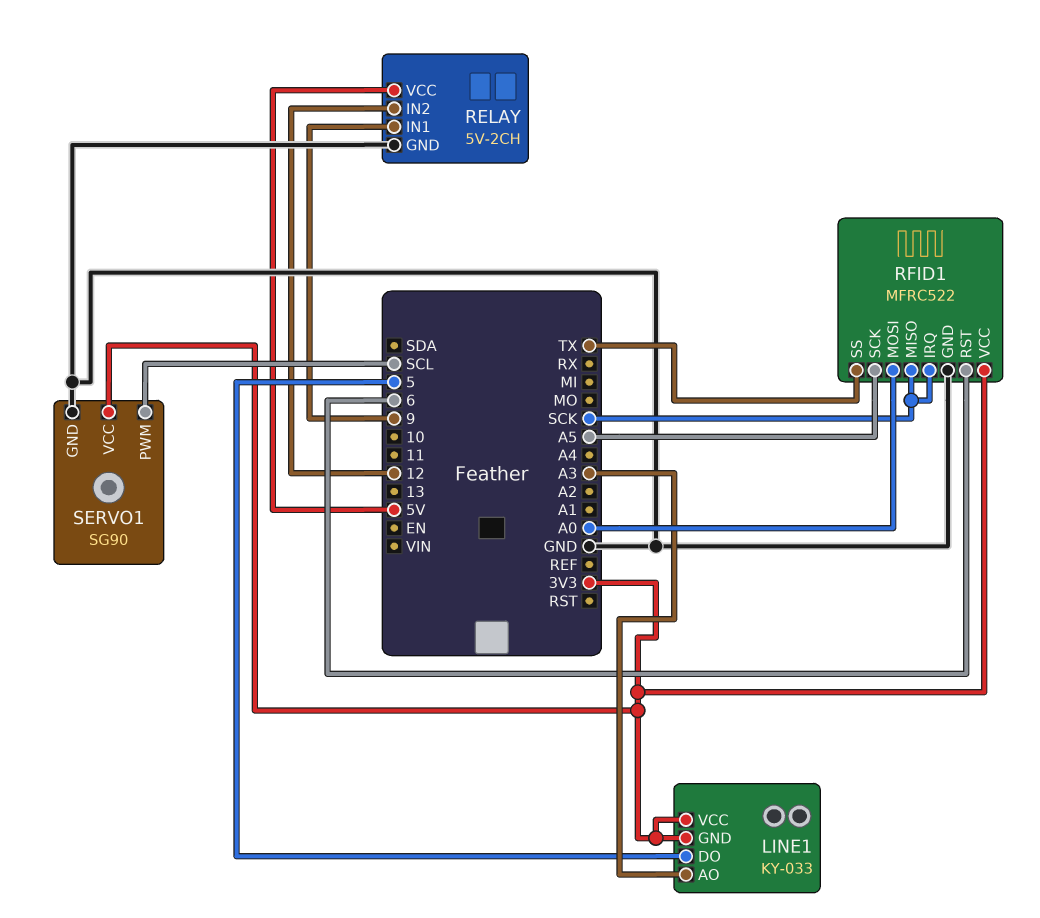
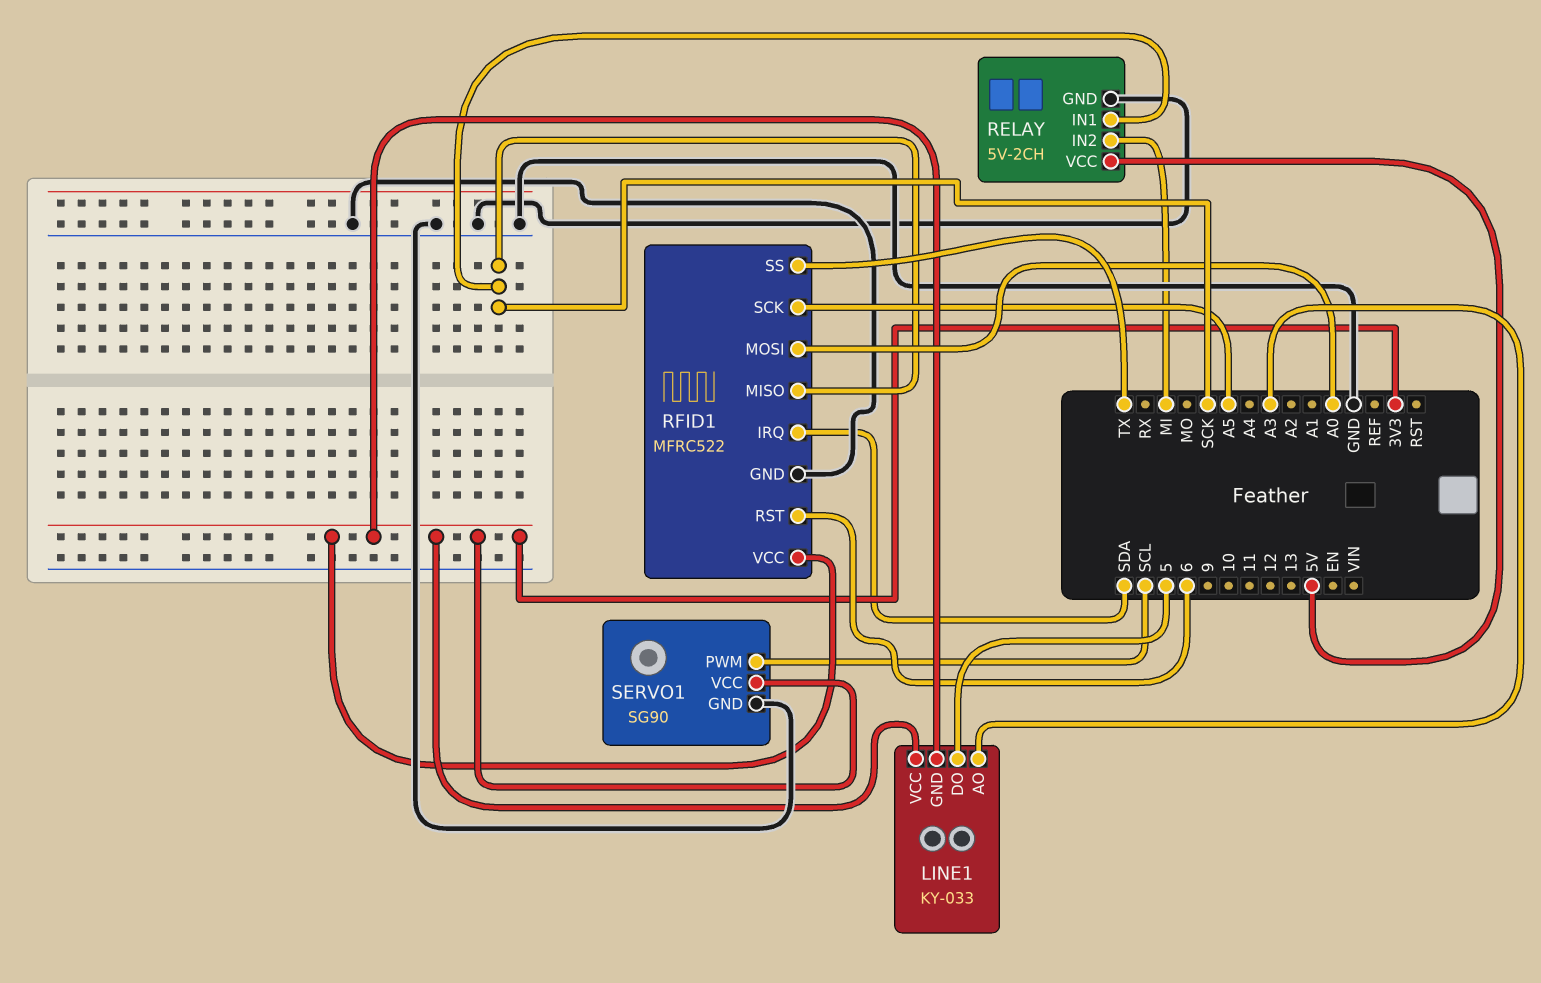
RELAY pin IN1: 9 -> SCK
RELAY pin IN2: 12 -> MI
RFID1 pin IRQ: SCK -> SDA

